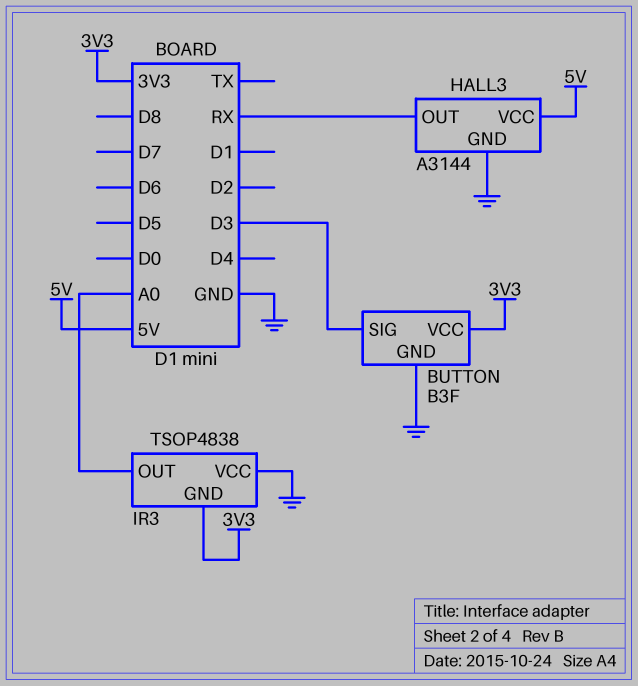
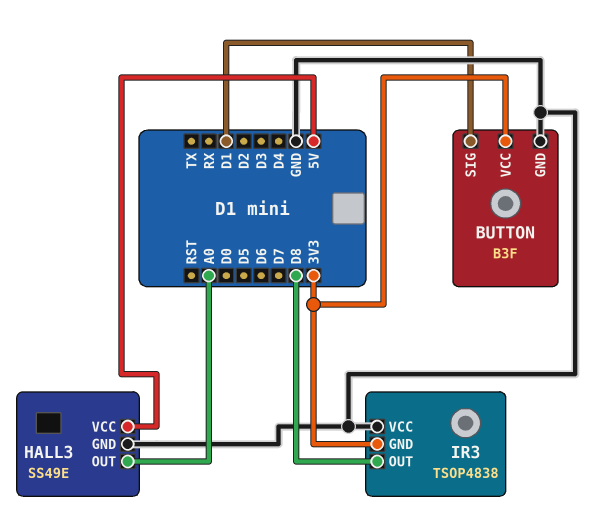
BUTTON pin SIG: D3 -> D1
HALL3: A3144 -> SS49E
HALL3 pin OUT: RX -> A0
IR3 pin OUT: A0 -> D8

